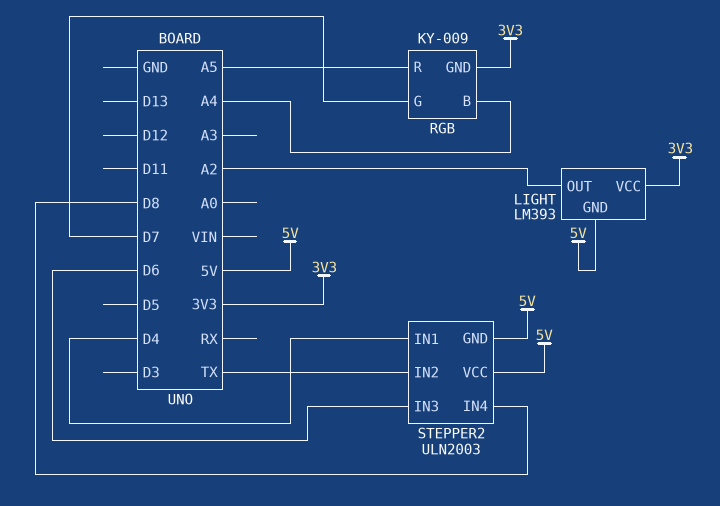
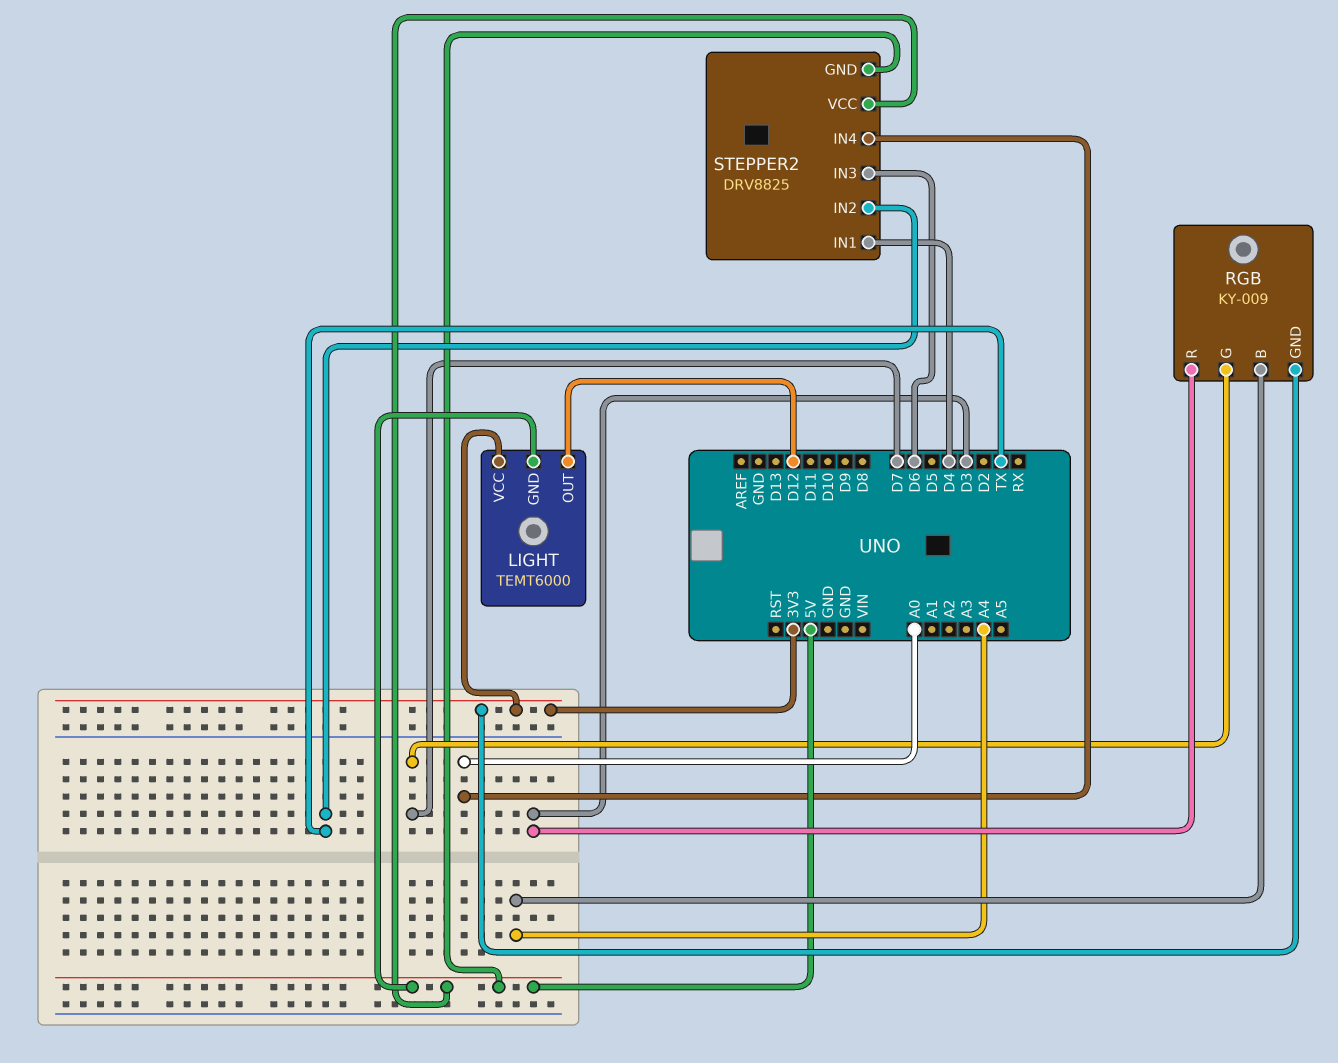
LIGHT: LM393 -> TEMT6000
LIGHT pin OUT: A2 -> D12
RGB pin R: A5 -> D3
STEPPER2: ULN2003 -> DRV8825
STEPPER2 pin IN4: D8 -> A0

